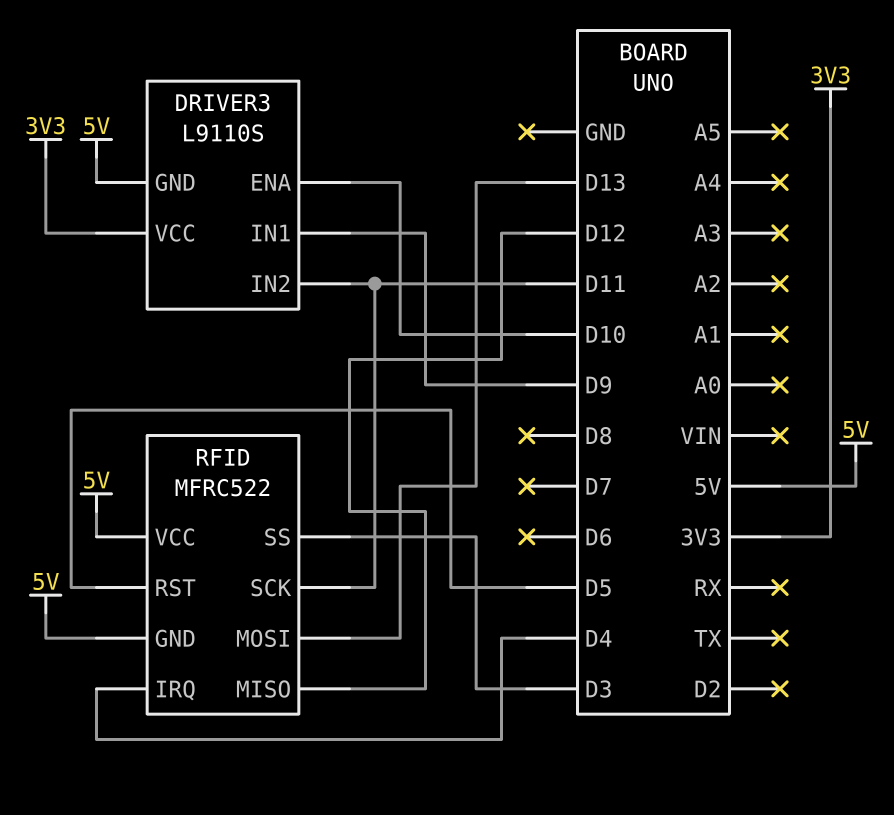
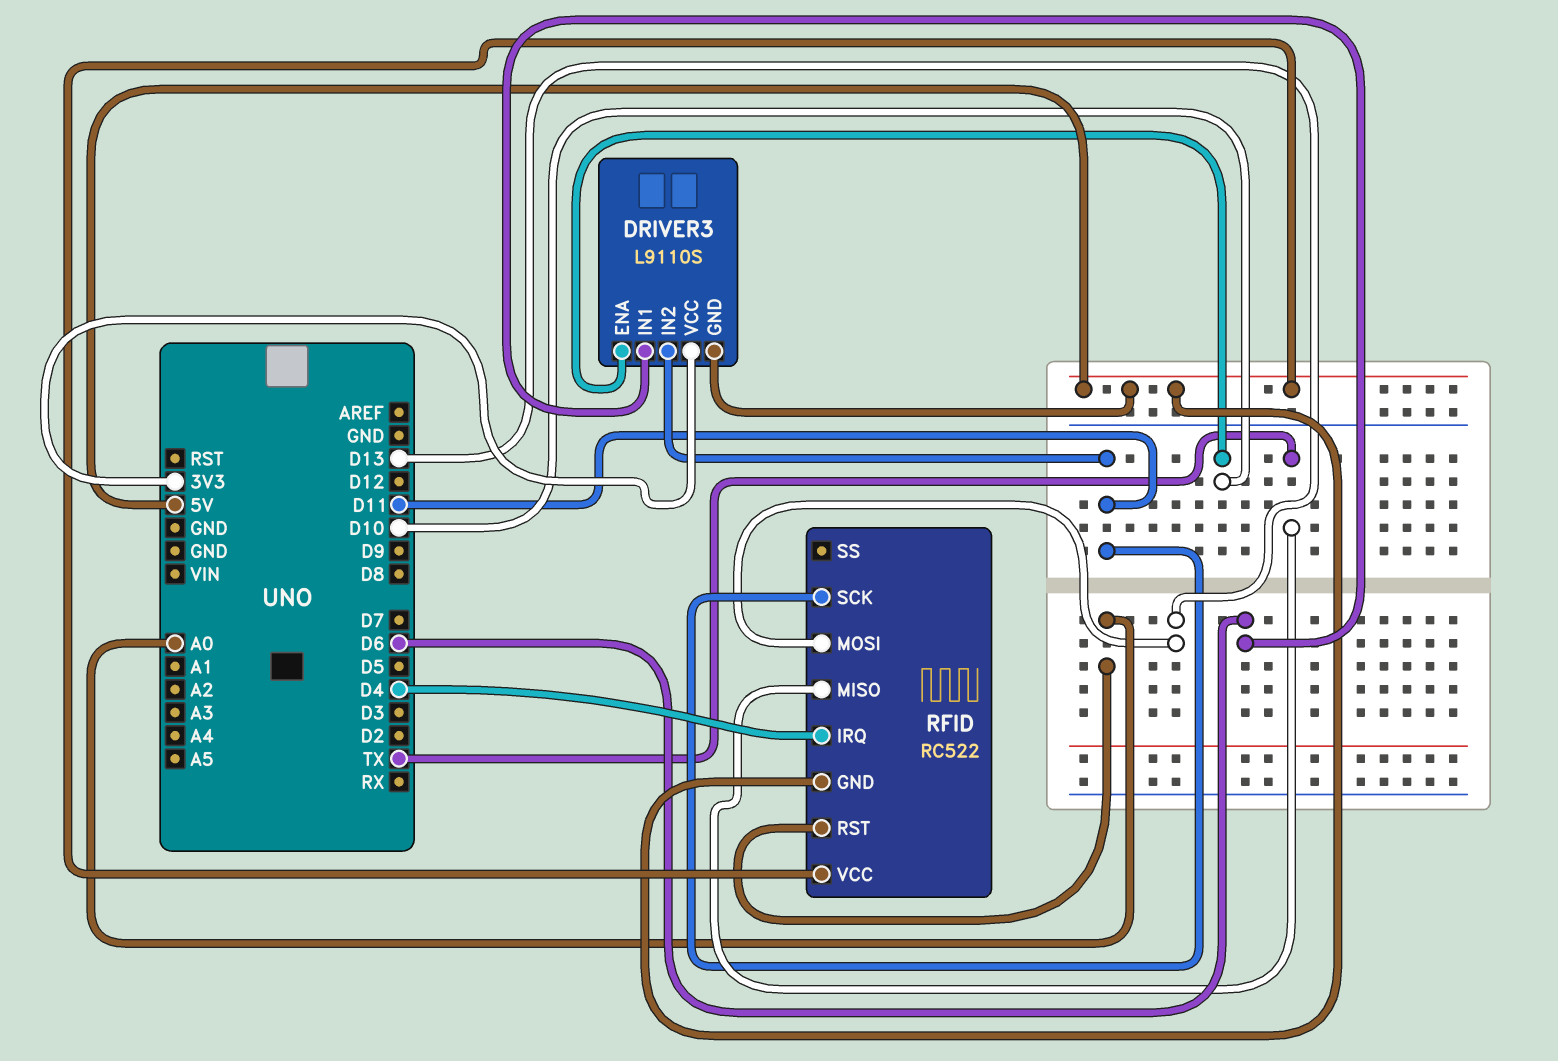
DRIVER3 pin IN1: D9 -> D6
RFID: MFRC522 -> RC522
RFID pin MISO: D12 -> TX
RFID pin RST: D5 -> A0
RFID pin SS: D3 -> none

